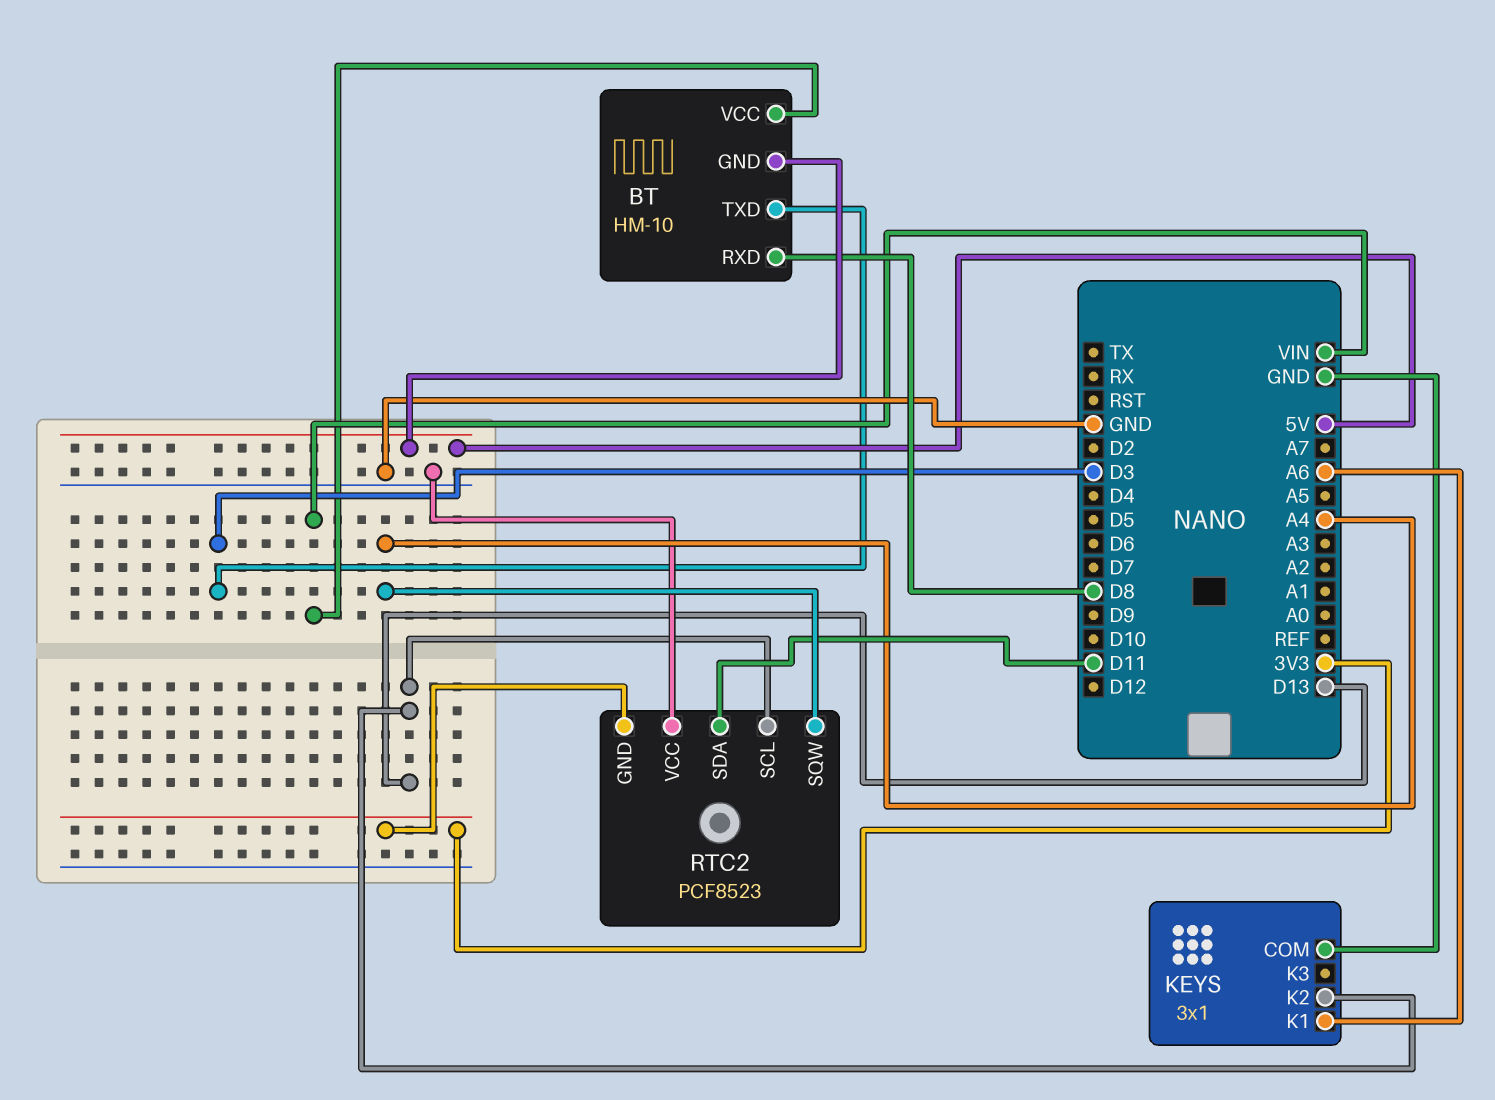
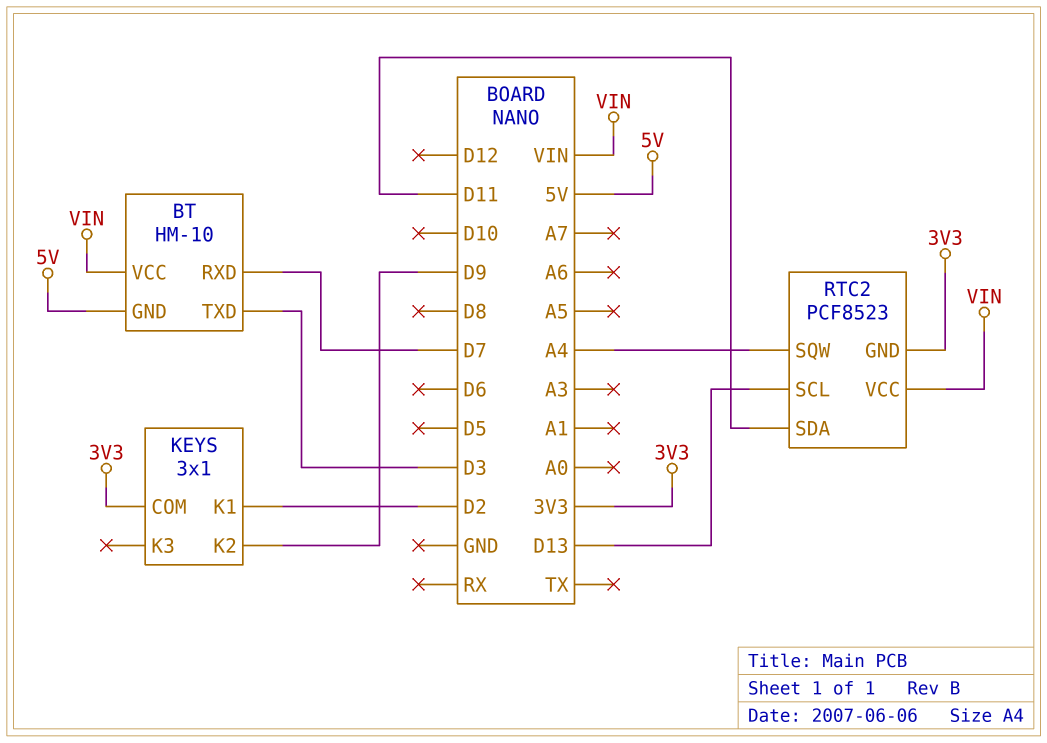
BT pin RXD: D8 -> D7
KEYS pin COM: GND -> 3V3
KEYS pin K1: A6 -> D2
KEYS pin K2: D13 -> D9
RTC2 pin VCC: GND -> VIN

